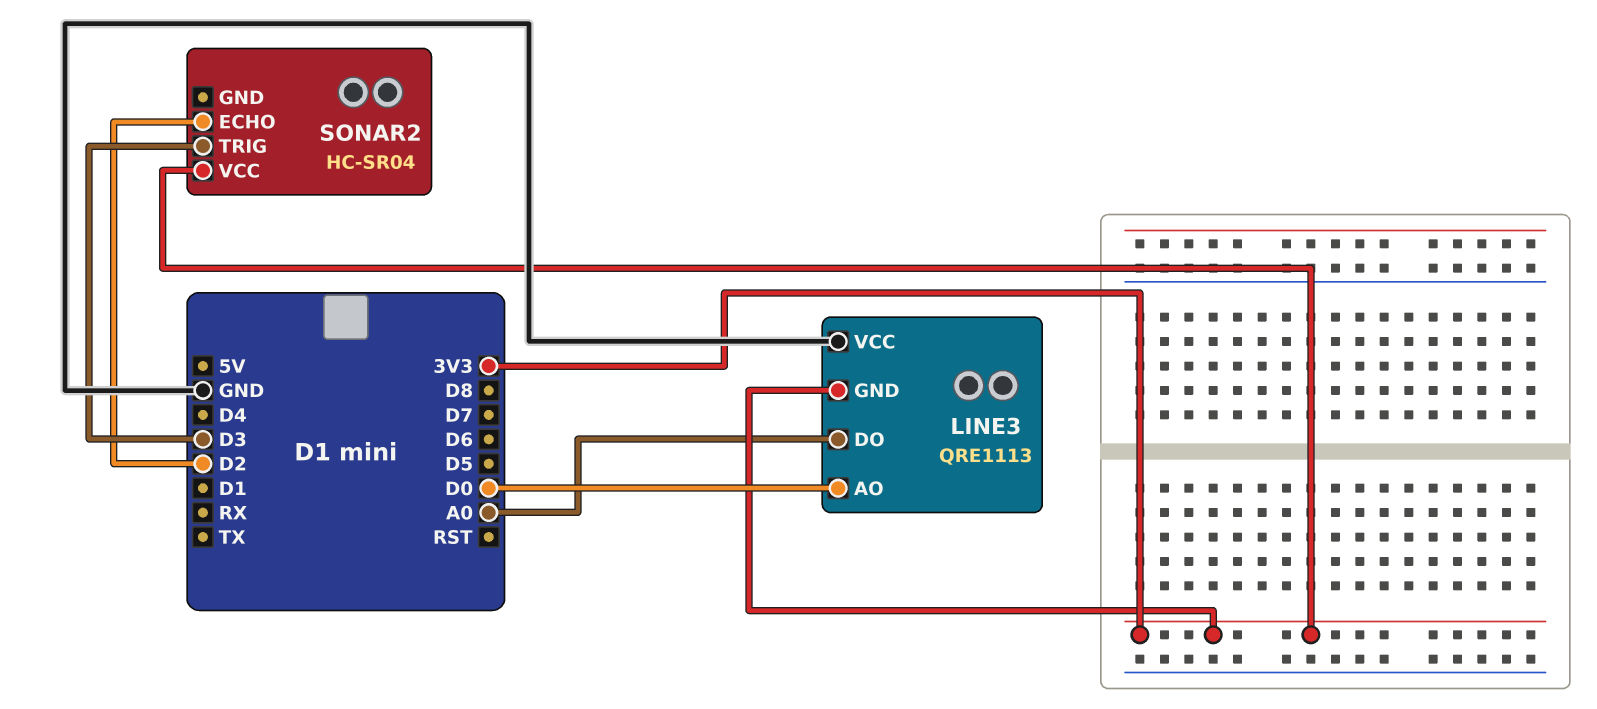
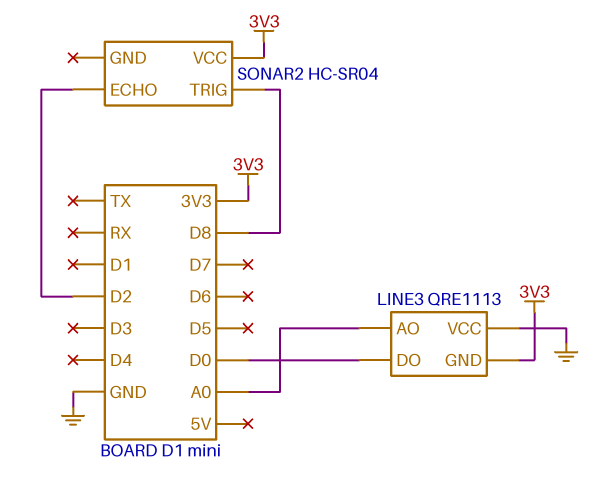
LINE3 pin AO: D0 -> A0
LINE3 pin DO: A0 -> D0
SONAR2 pin TRIG: D3 -> D8

